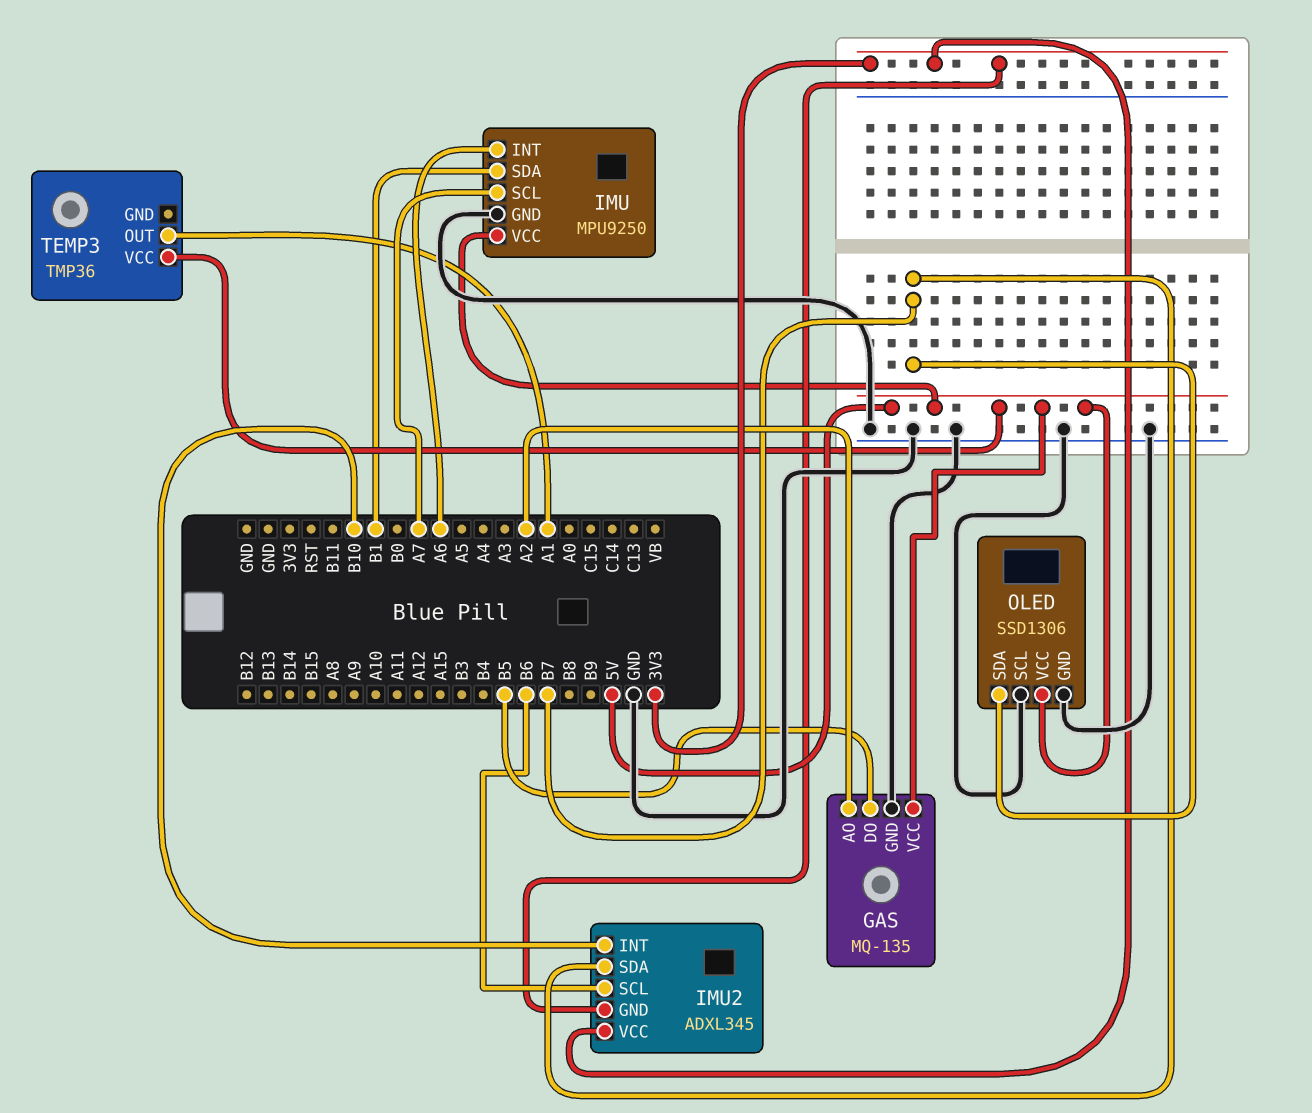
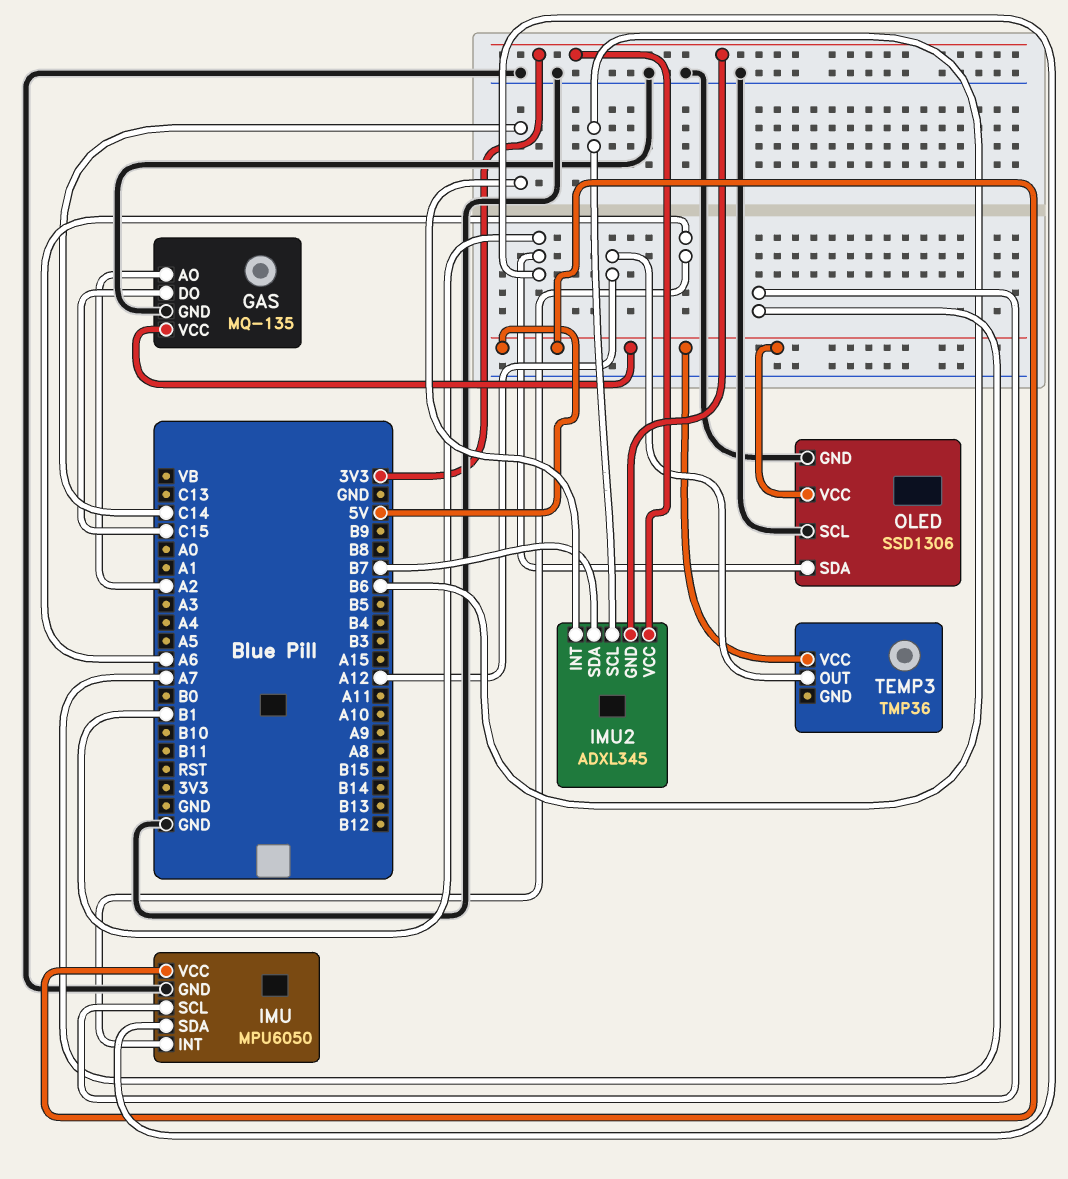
GAS pin DO: B5 -> C15
IMU: MPU9250 -> MPU6050
IMU2 pin INT: B10 -> C14
OLED pin SDA: B7 -> B1
TEMP3 pin OUT: A1 -> A12

